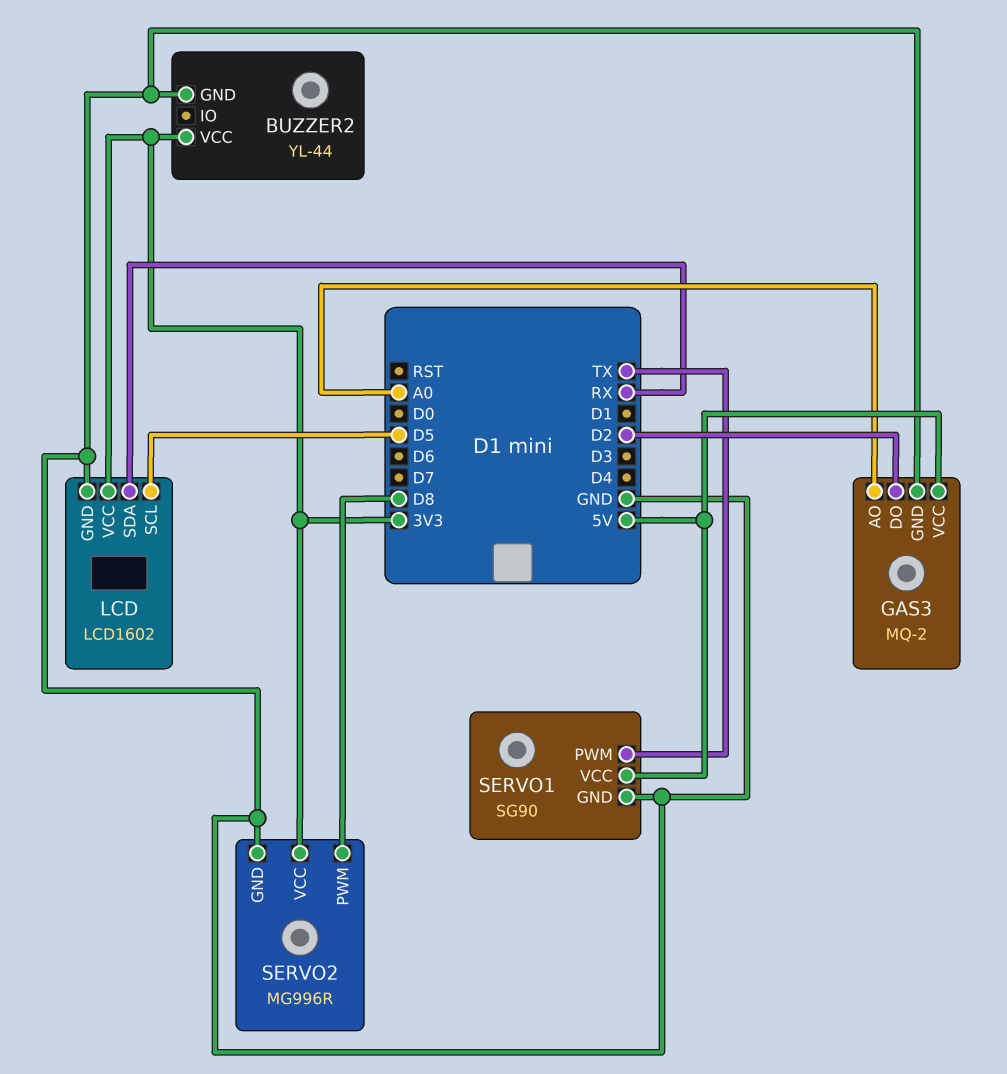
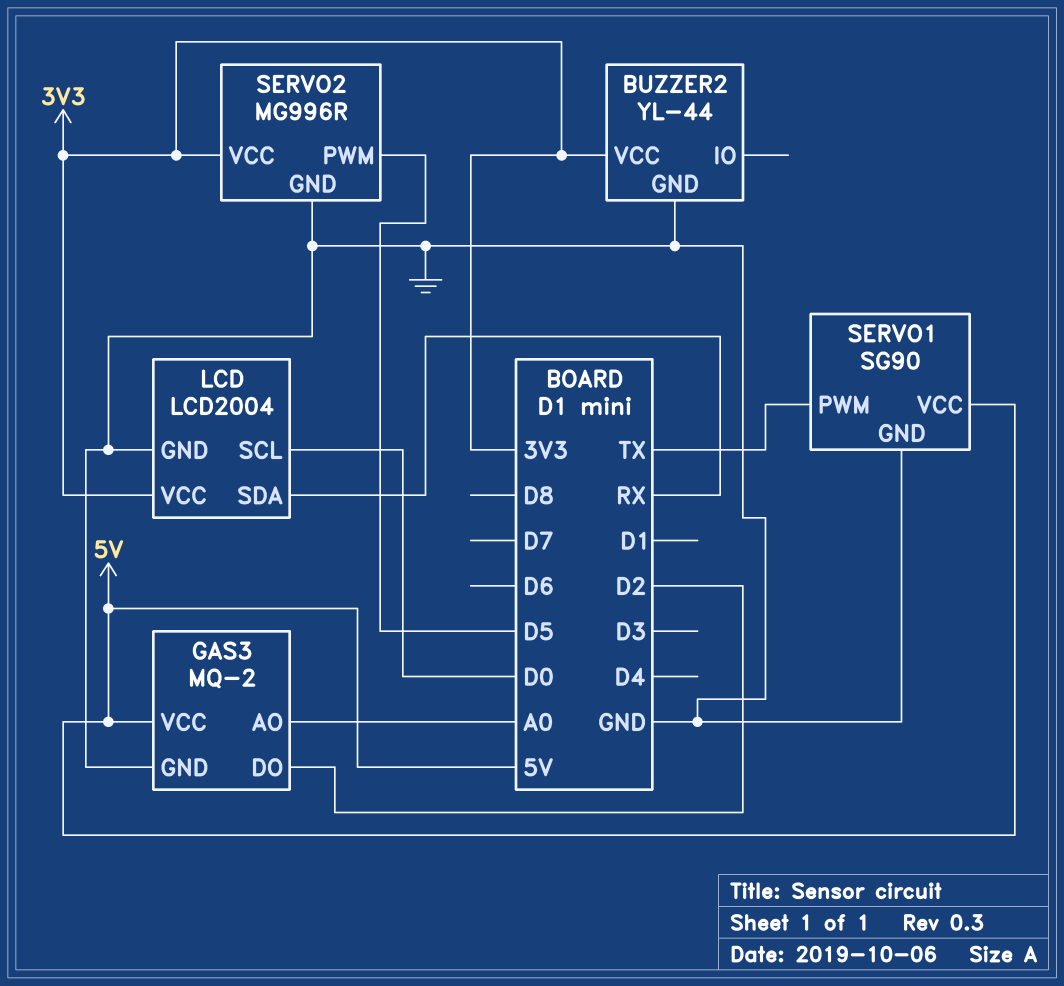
LCD: LCD1602 -> LCD2004
LCD pin SCL: D5 -> D0
SERVO2 pin PWM: D8 -> D5

